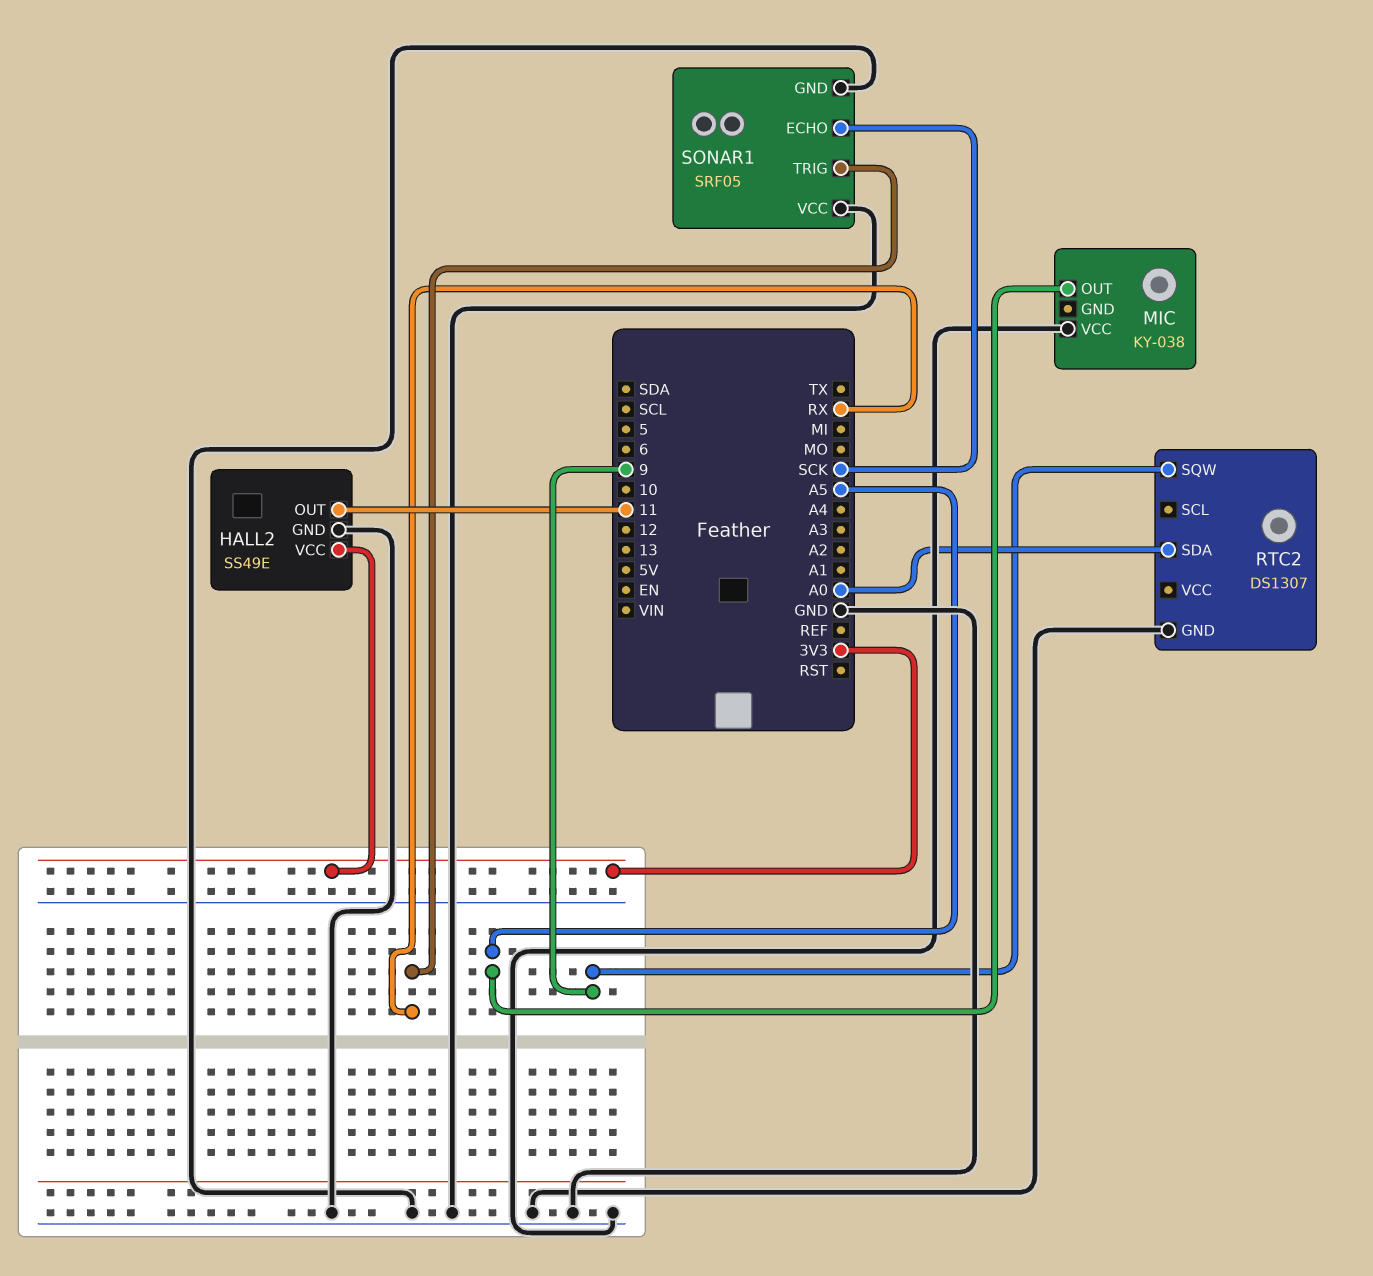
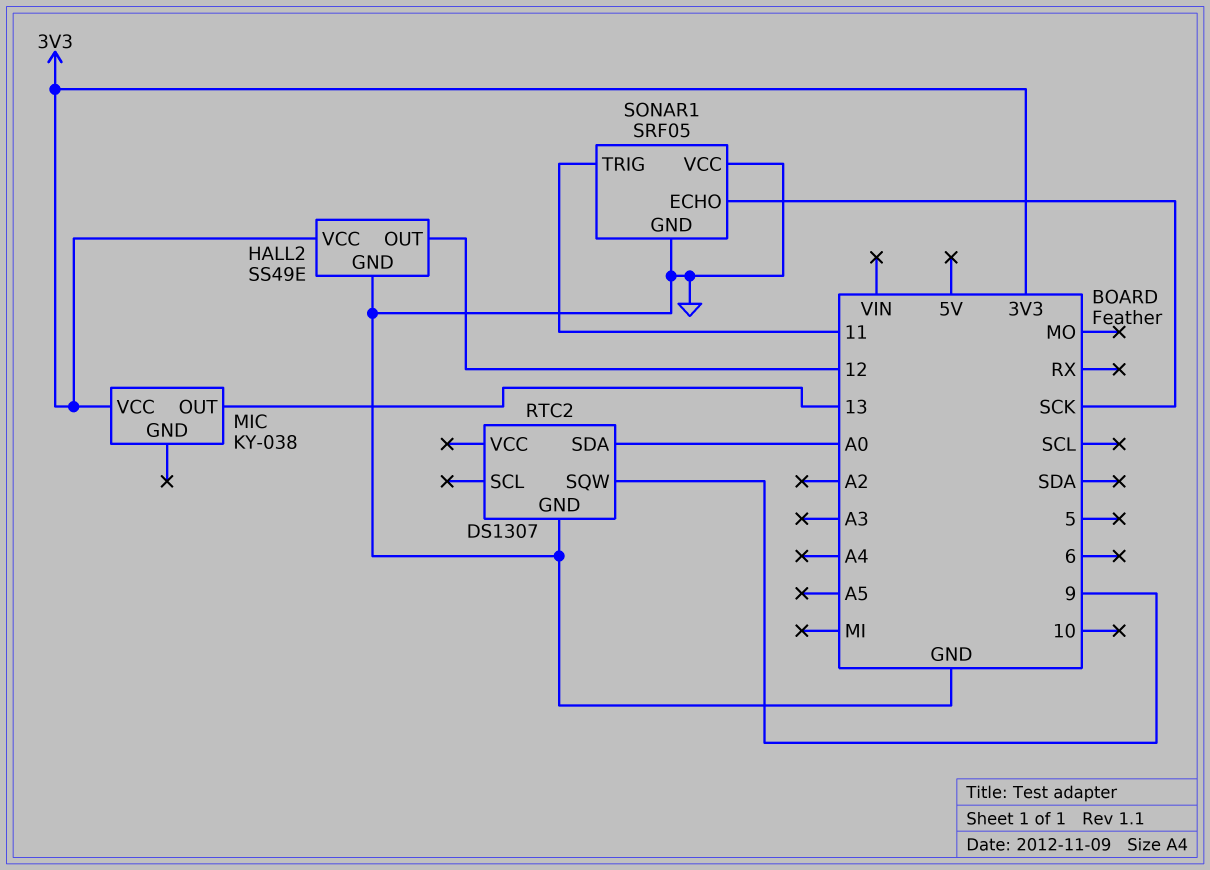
HALL2 pin OUT: 11 -> 12
MIC pin OUT: A5 -> 13
MIC pin VCC: GND -> 3V3
SONAR1 pin TRIG: RX -> 11

